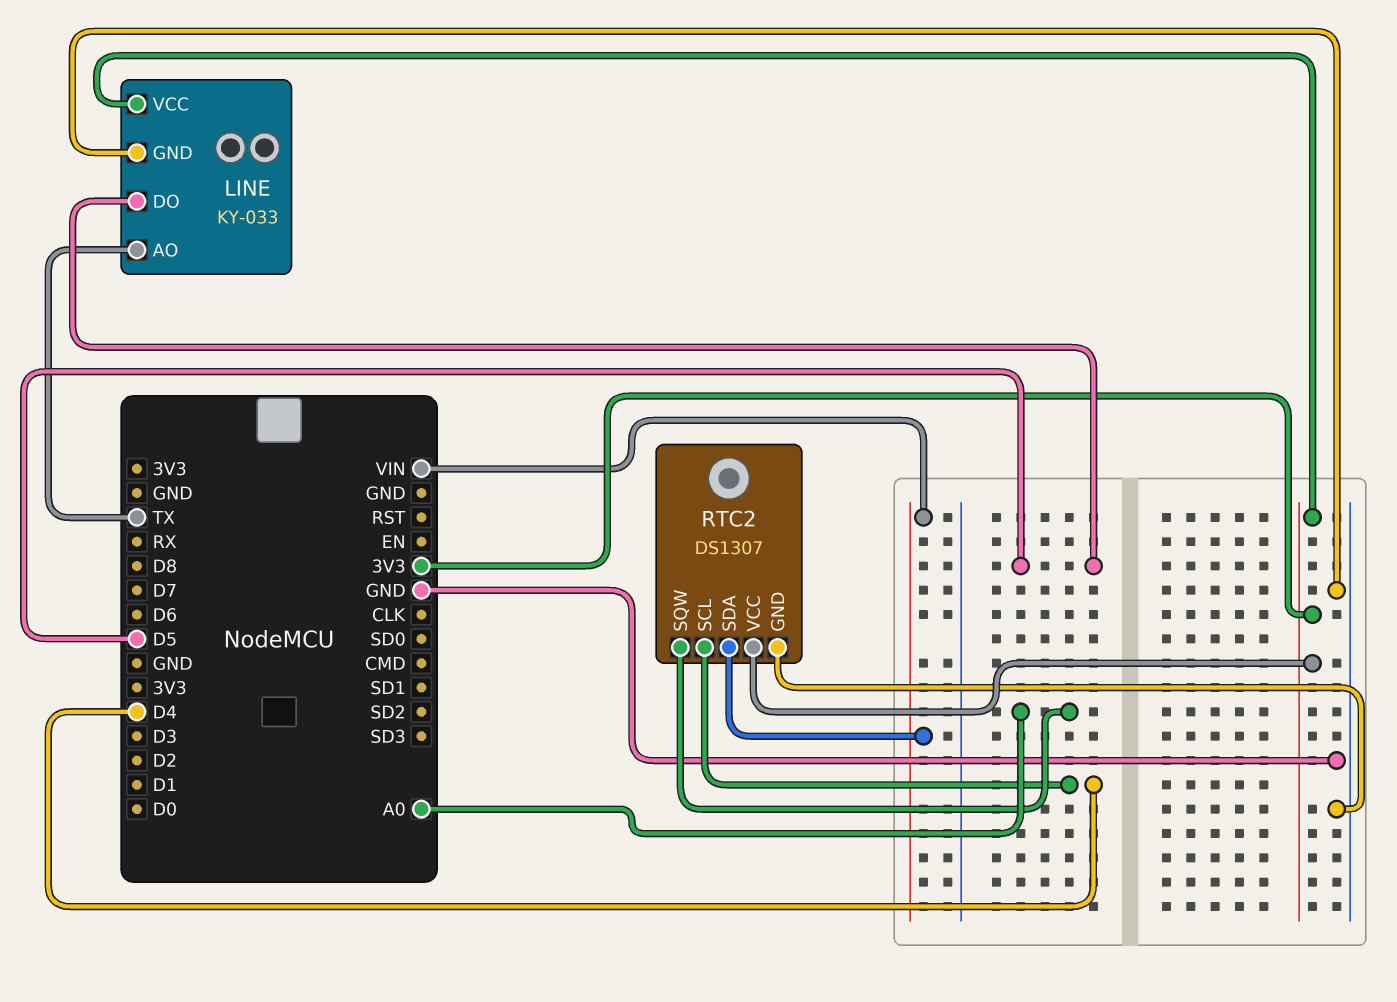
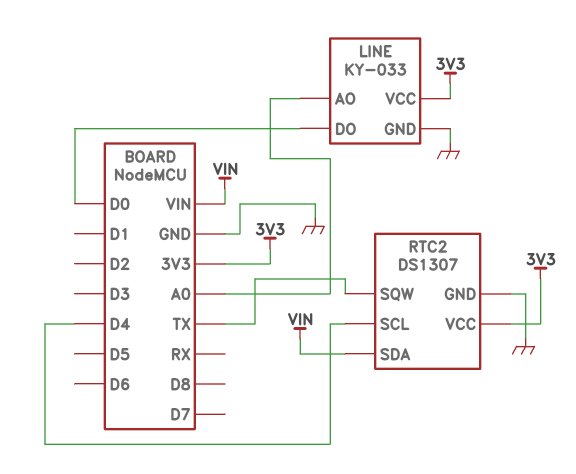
LINE pin AO: TX -> A0
LINE pin DO: D5 -> D0
RTC2 pin SQW: A0 -> TX

